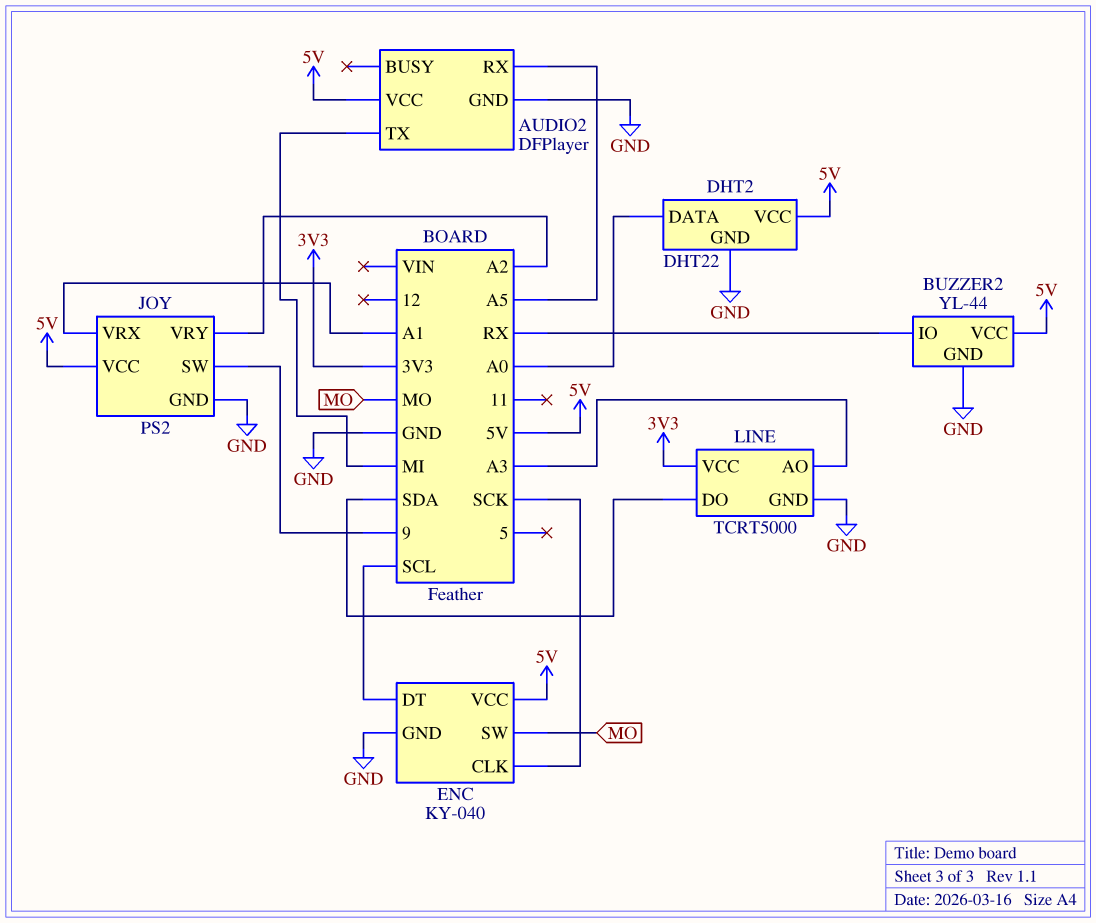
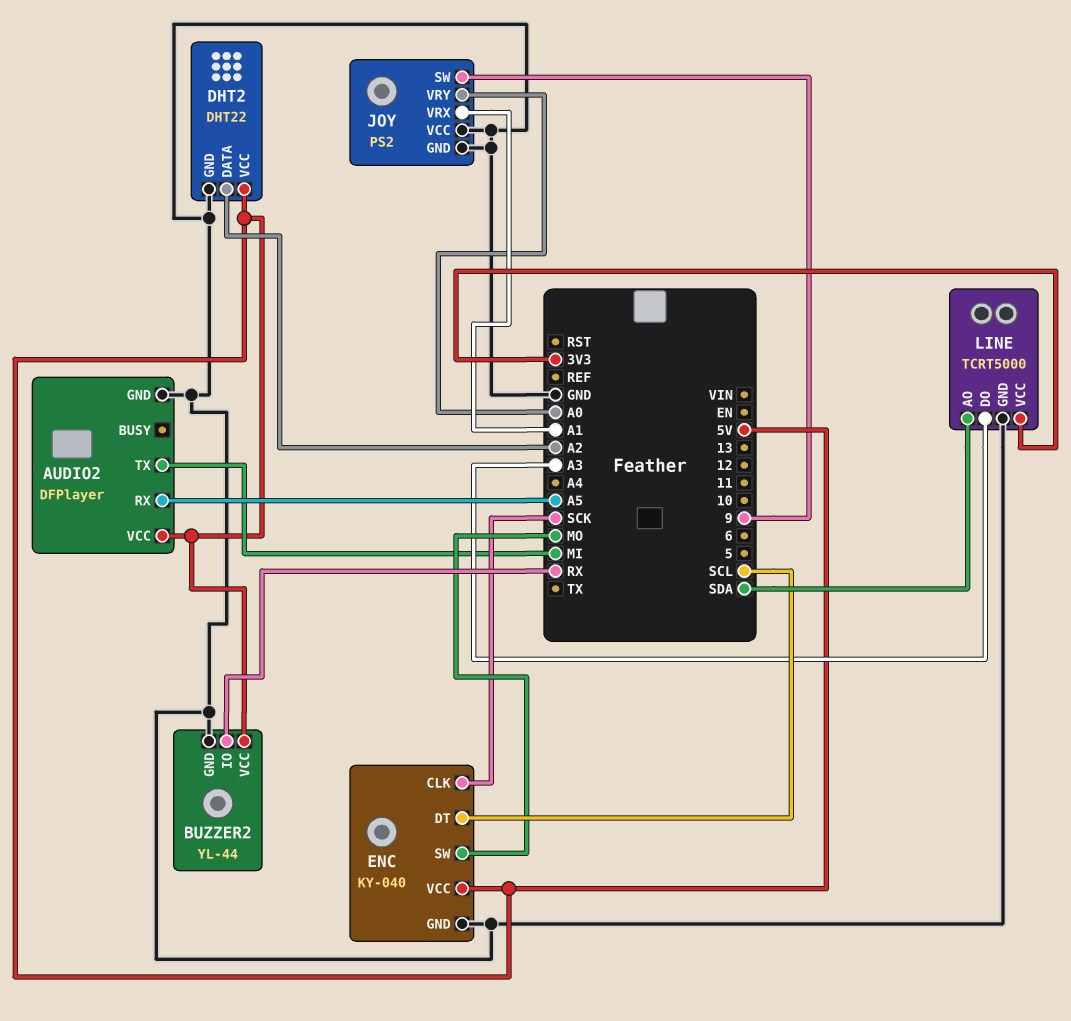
DHT2 pin DATA: A0 -> A2
JOY pin VCC: 5V -> GND
JOY pin VRY: A2 -> A0
LINE pin AO: A3 -> SDA
LINE pin DO: SDA -> A3

